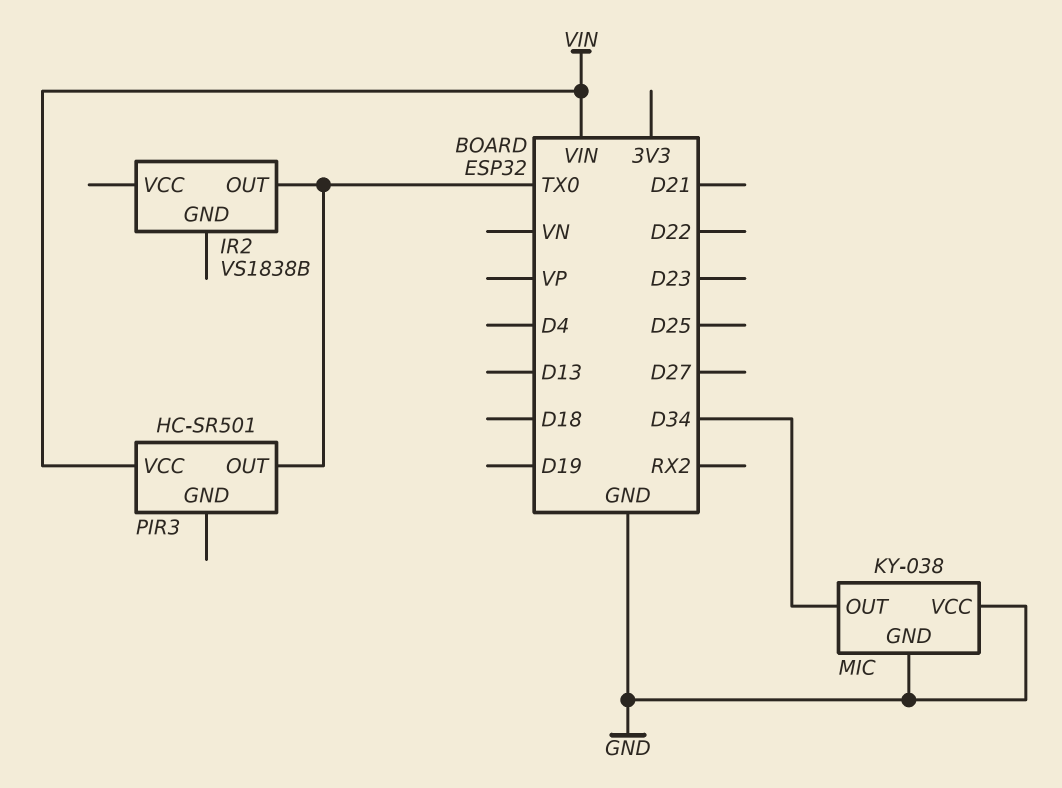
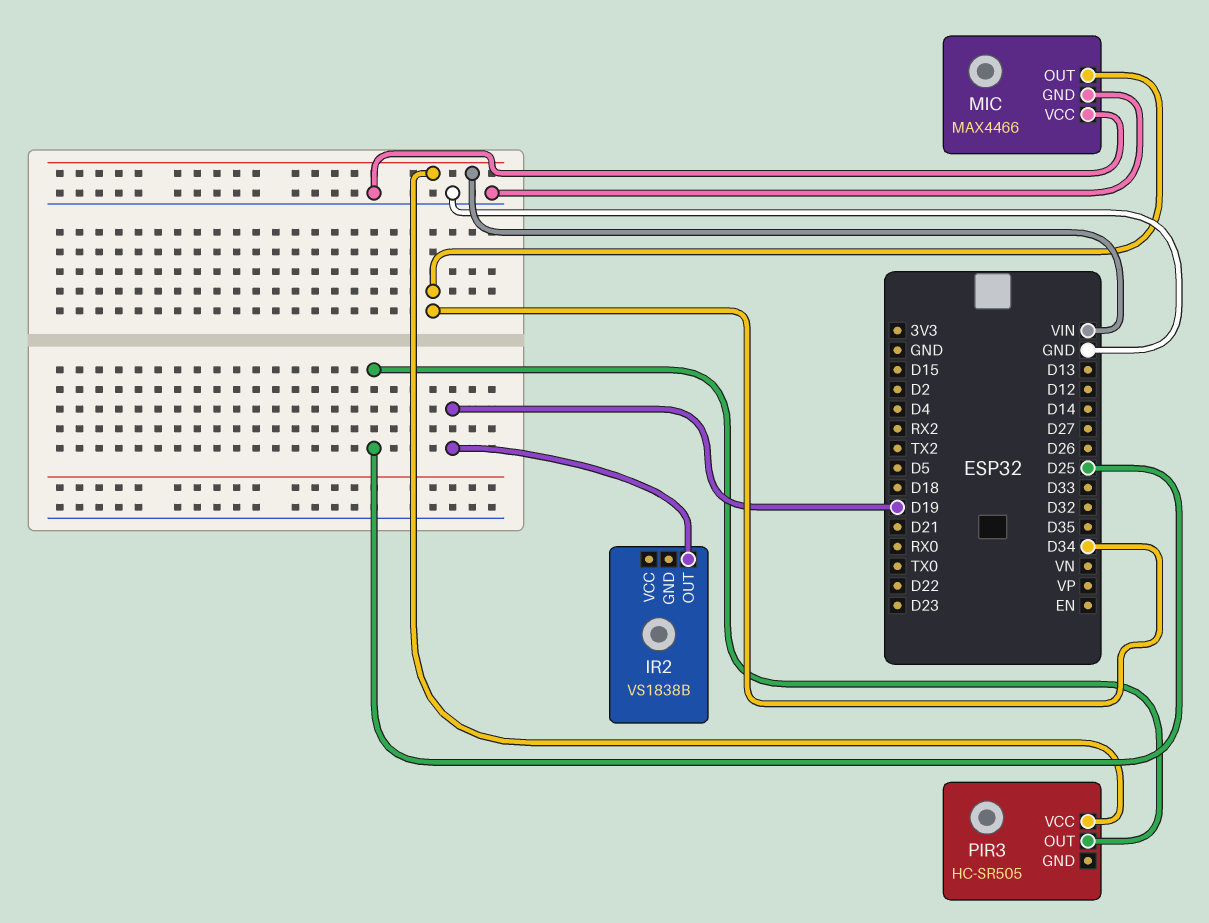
IR2 pin OUT: TX0 -> D19
MIC: KY-038 -> MAX4466
PIR3: HC-SR501 -> HC-SR505
PIR3 pin OUT: TX0 -> D25

